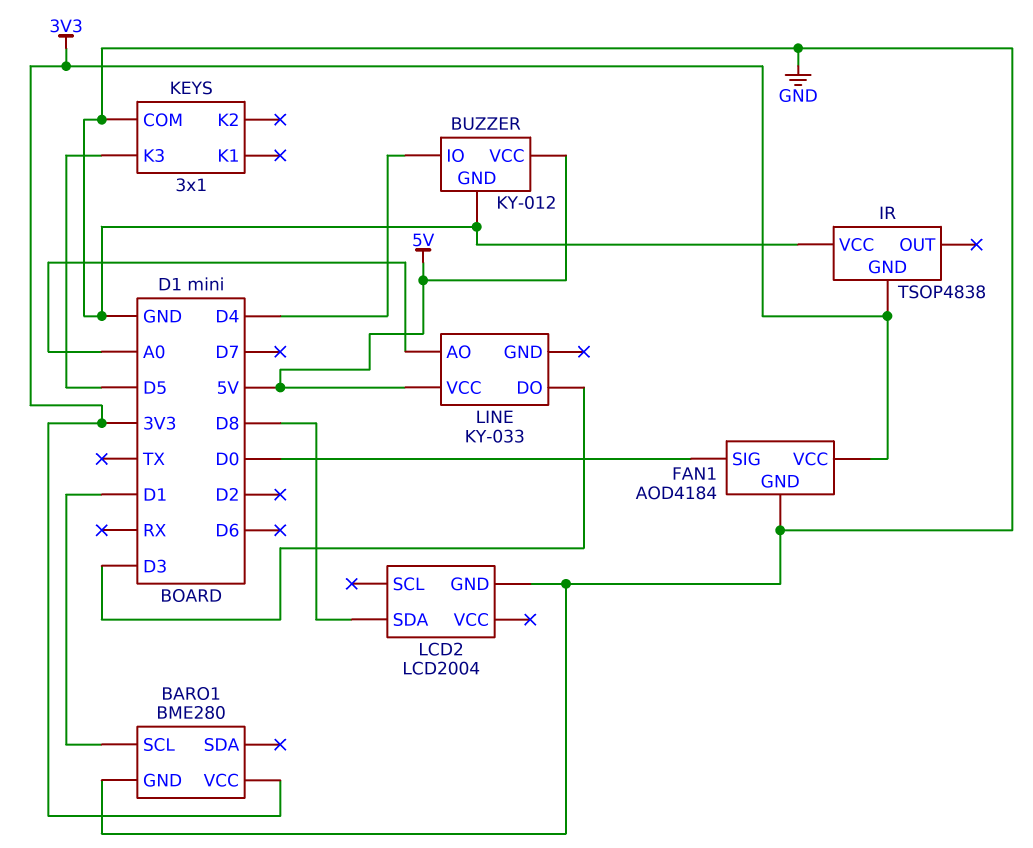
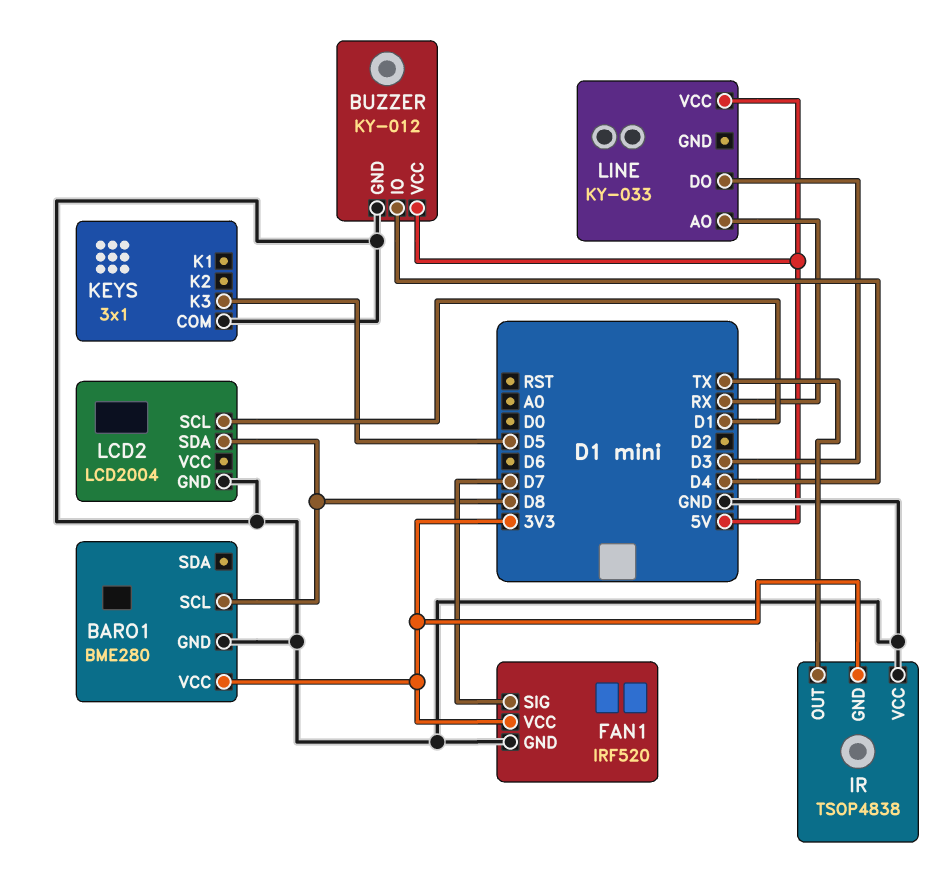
BARO1 pin SCL: D1 -> D8
FAN1: AOD4184 -> IRF520
FAN1 pin SIG: D0 -> D7
IR pin OUT: none -> TX
LCD2 pin SCL: none -> D1
LINE pin AO: A0 -> RX

